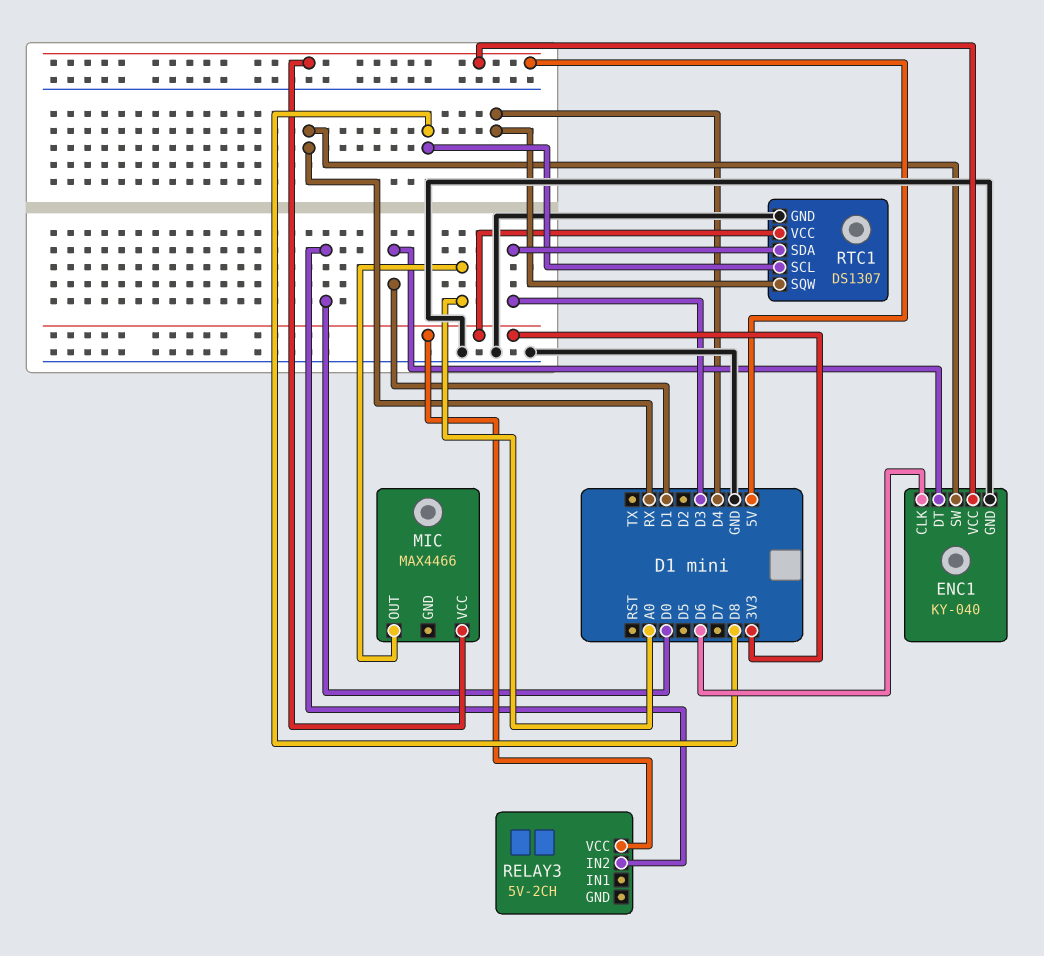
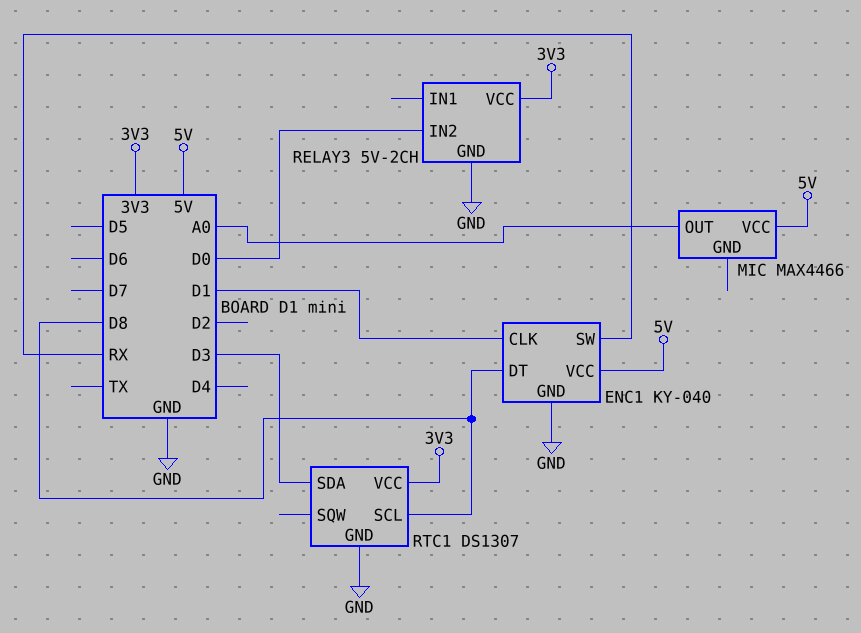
ENC1 pin CLK: D6 -> D1
ENC1 pin DT: D1 -> D8
RELAY3 pin GND: none -> GND
RTC1 pin SQW: D4 -> none

